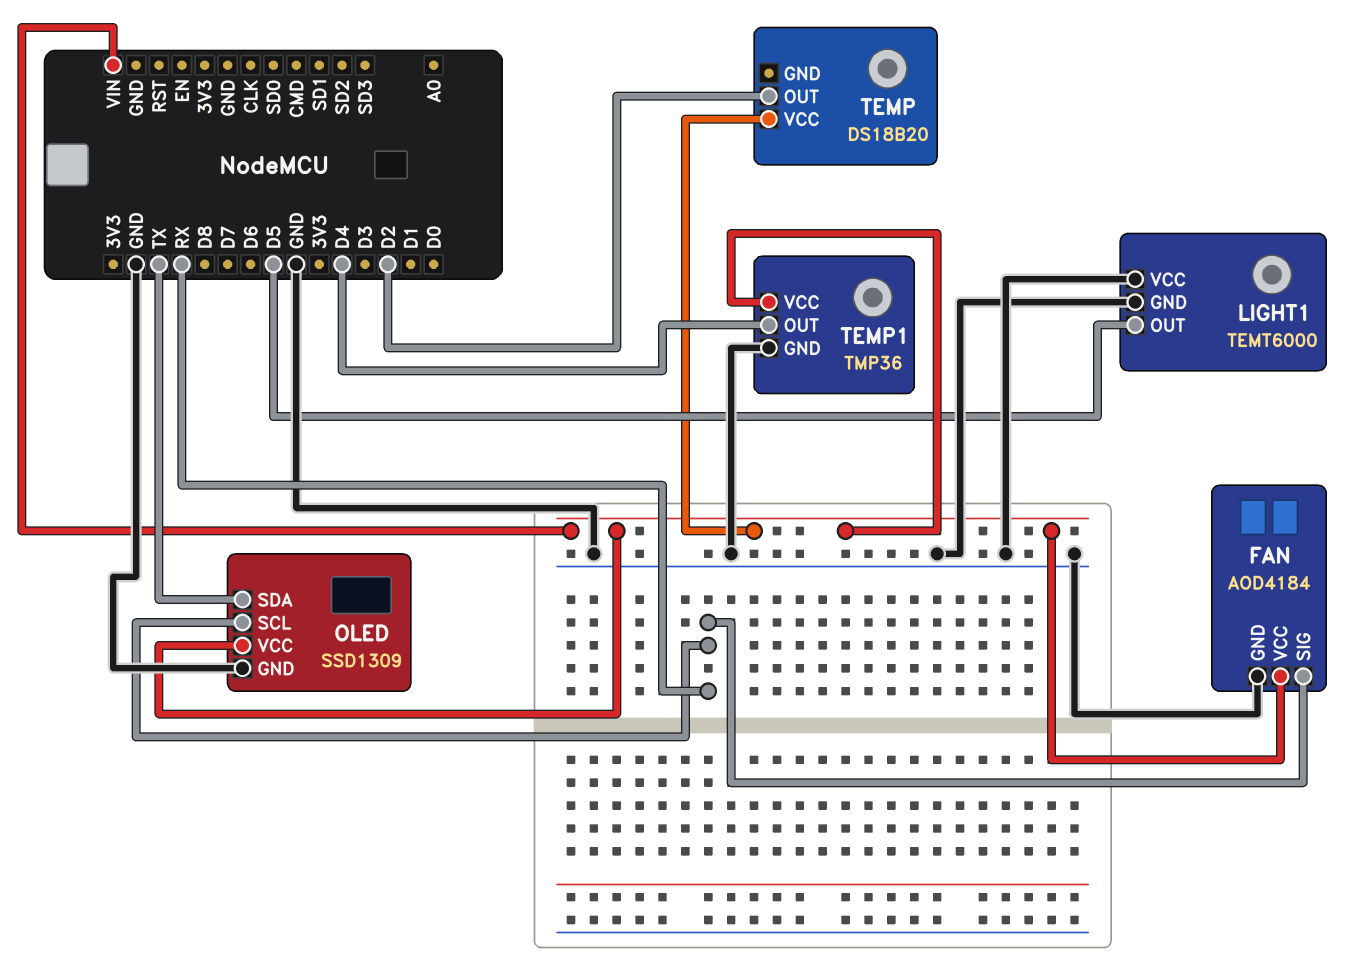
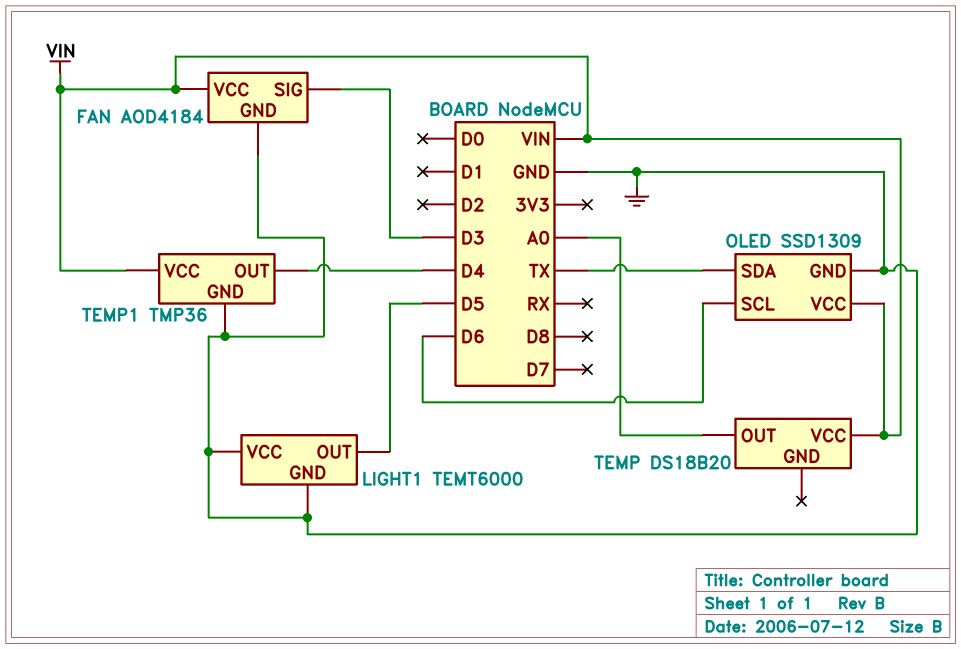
FAN pin SIG: RX -> D3
OLED pin SCL: RX -> D6
TEMP pin OUT: D2 -> A0

